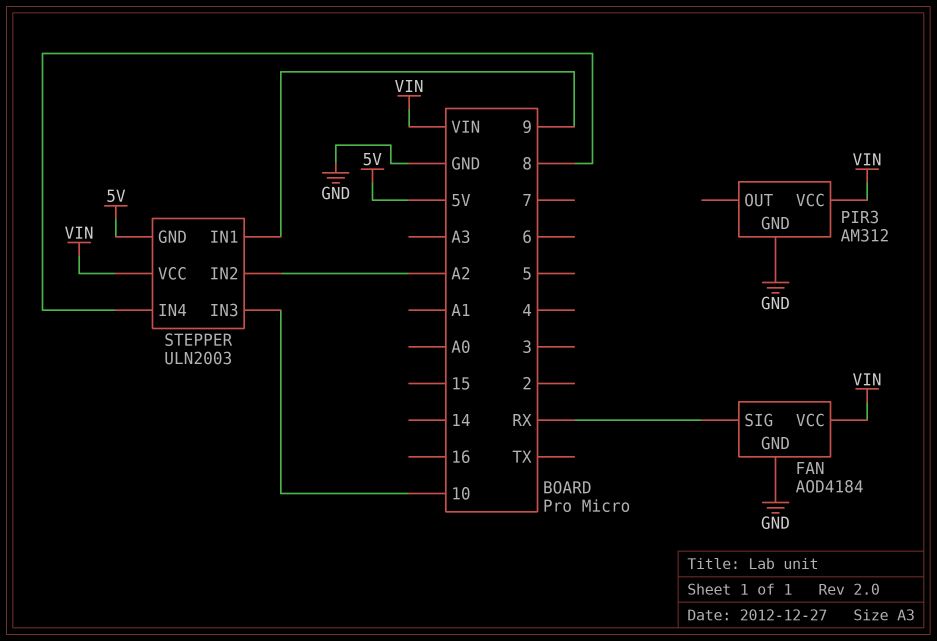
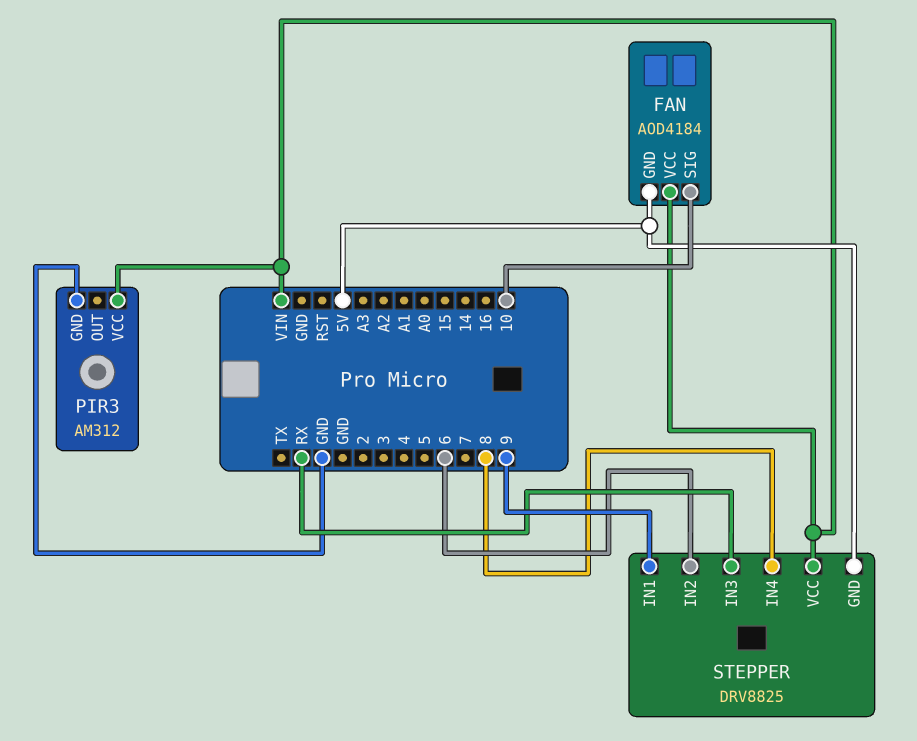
FAN pin GND: GND -> 5V
FAN pin SIG: RX -> 10
STEPPER: ULN2003 -> DRV8825
STEPPER pin IN2: A2 -> 6
STEPPER pin IN3: 10 -> RX

